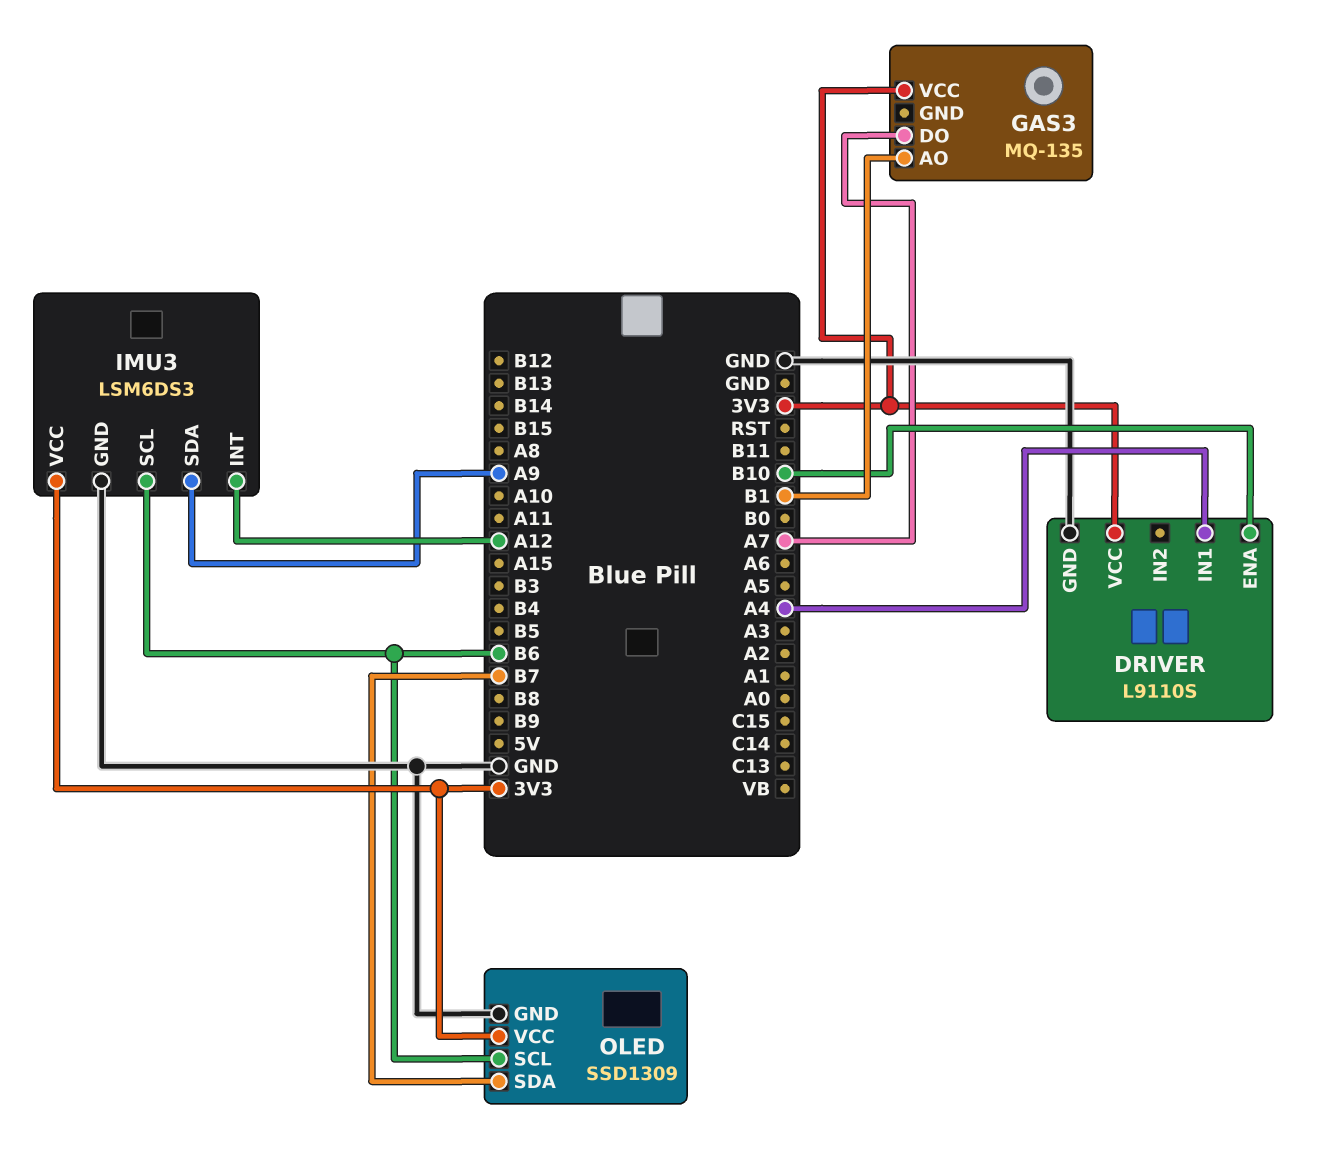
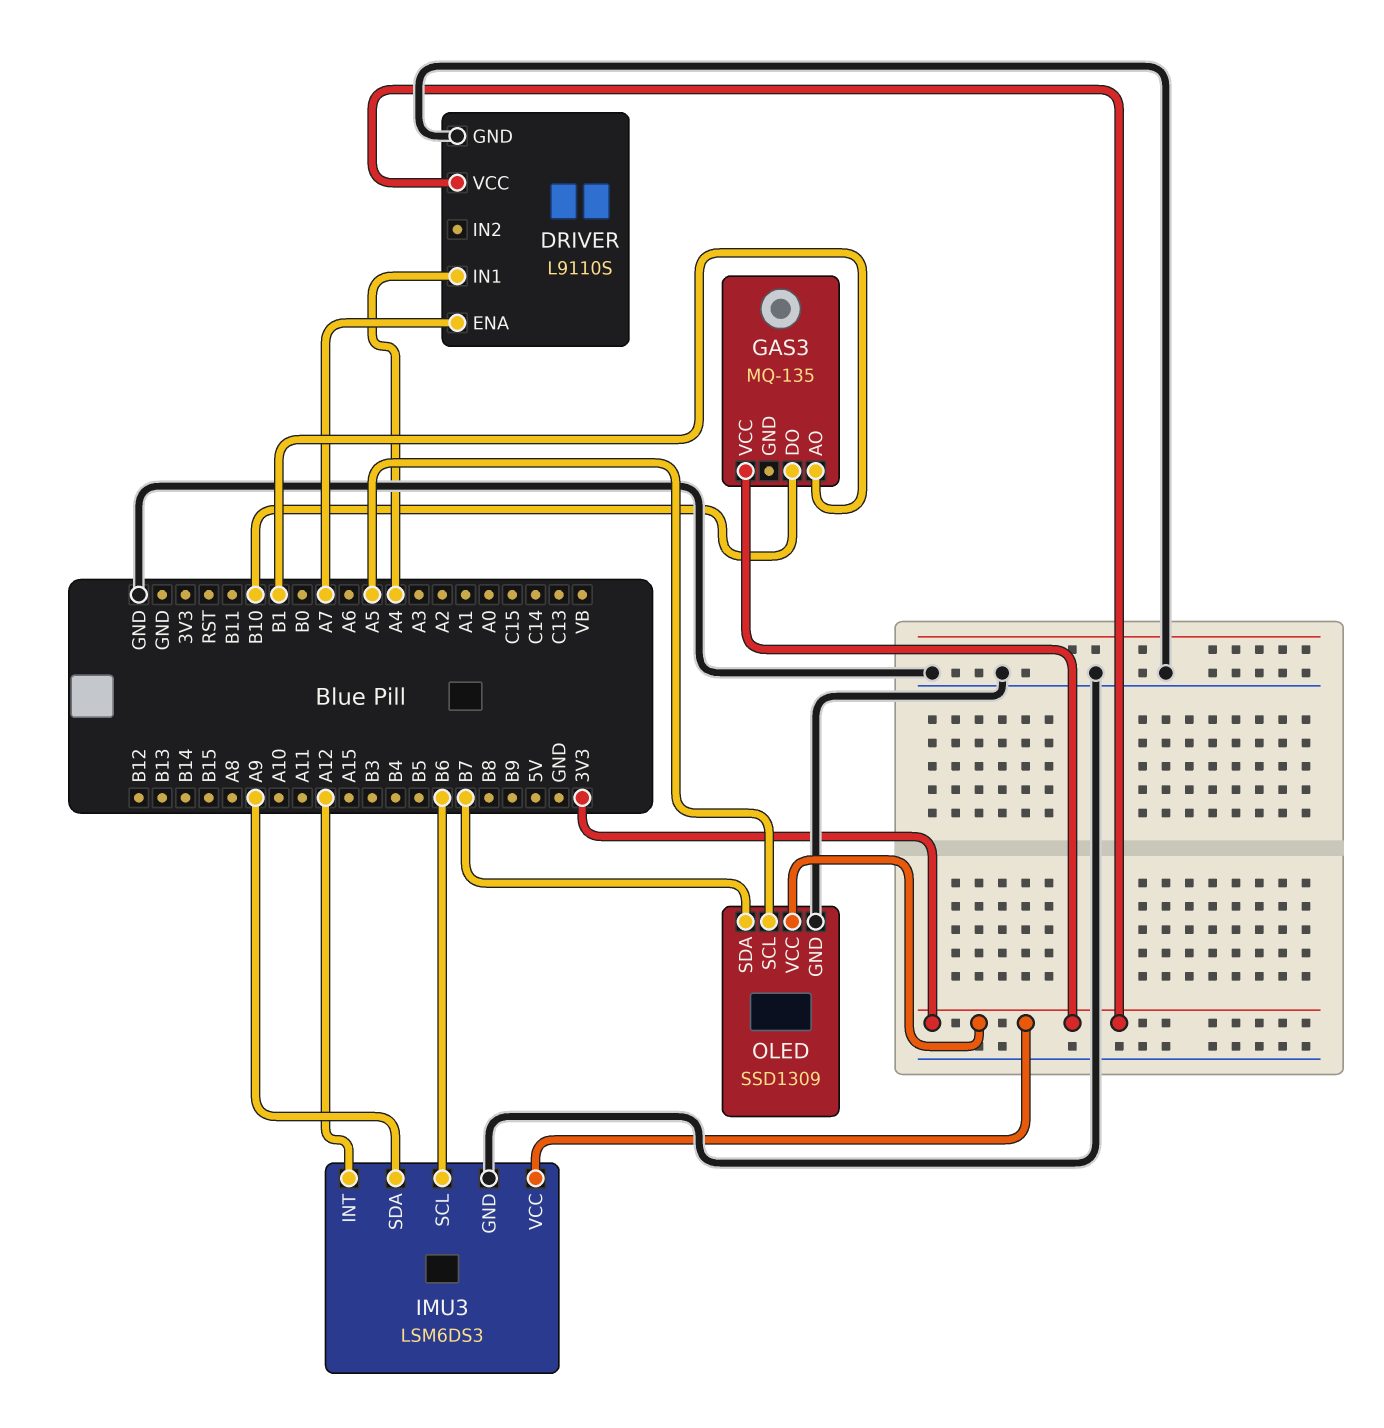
DRIVER pin ENA: B10 -> A7
GAS3 pin DO: A7 -> B10
OLED pin SCL: B6 -> A5

